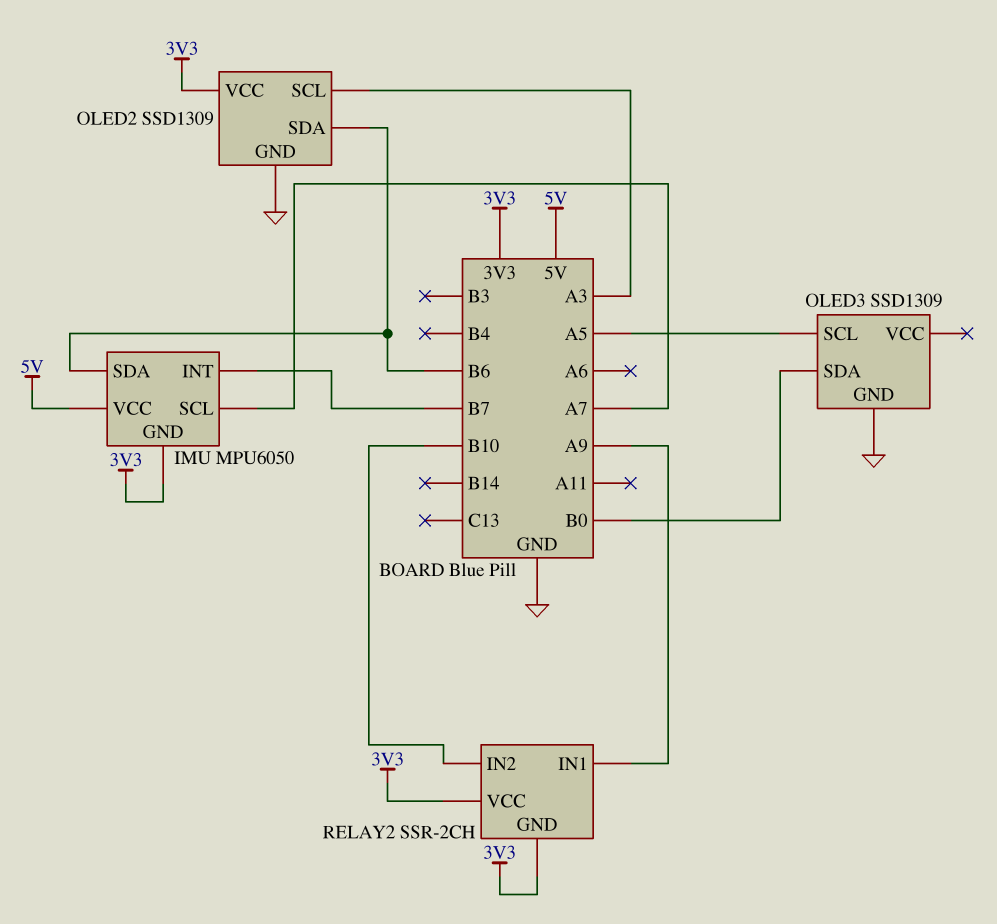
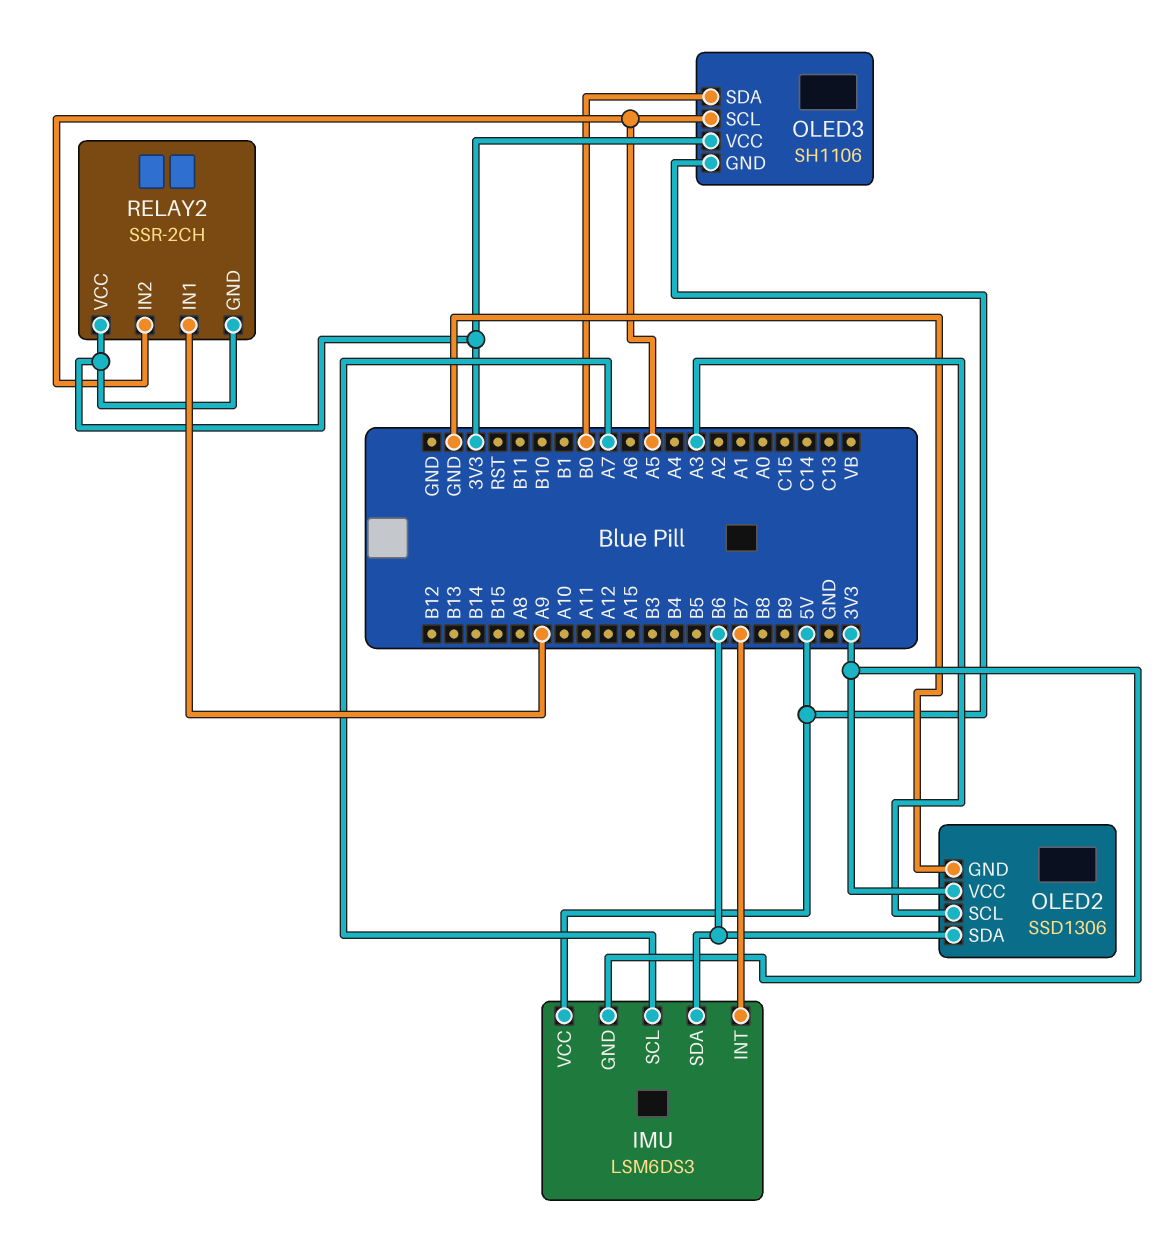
IMU: MPU6050 -> LSM6DS3
OLED2: SSD1309 -> SSD1306
OLED3: SSD1309 -> SH1106
OLED3 pin GND: GND -> 5V
OLED3 pin VCC: none -> 3V3
RELAY2 pin IN2: B10 -> A5

